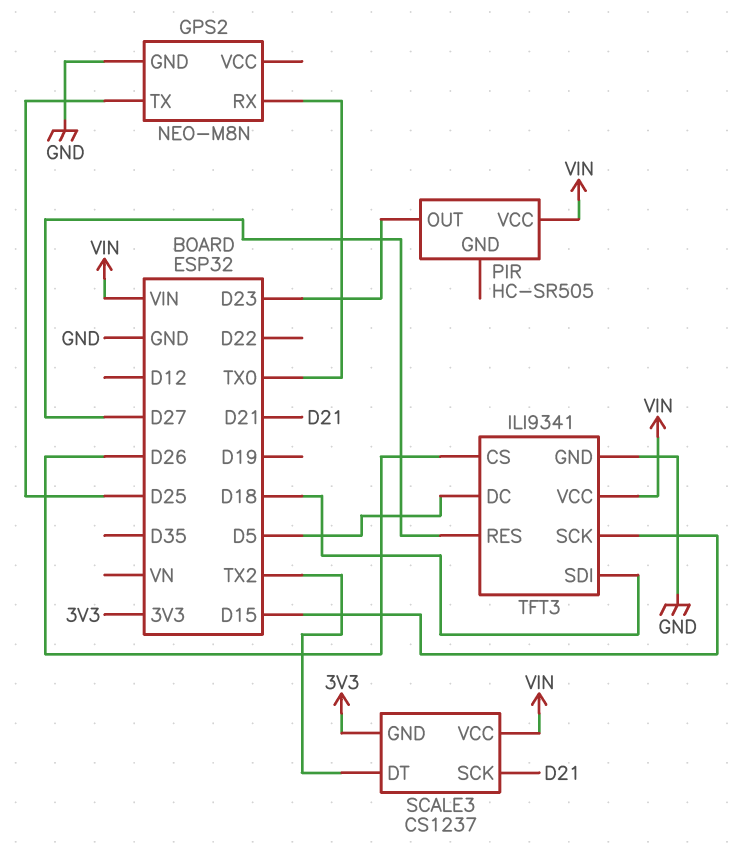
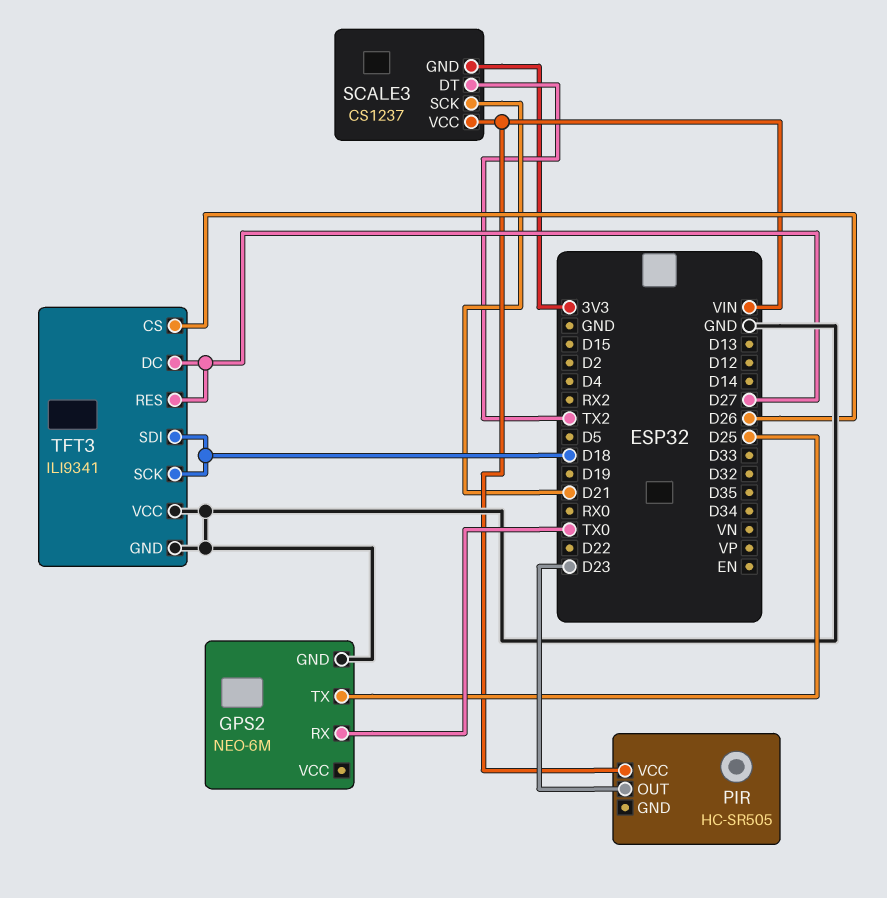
GPS2: NEO-M8N -> NEO-6M
TFT3 pin DC: D5 -> D27
TFT3 pin SCK: D15 -> D18
TFT3 pin VCC: VIN -> GND

